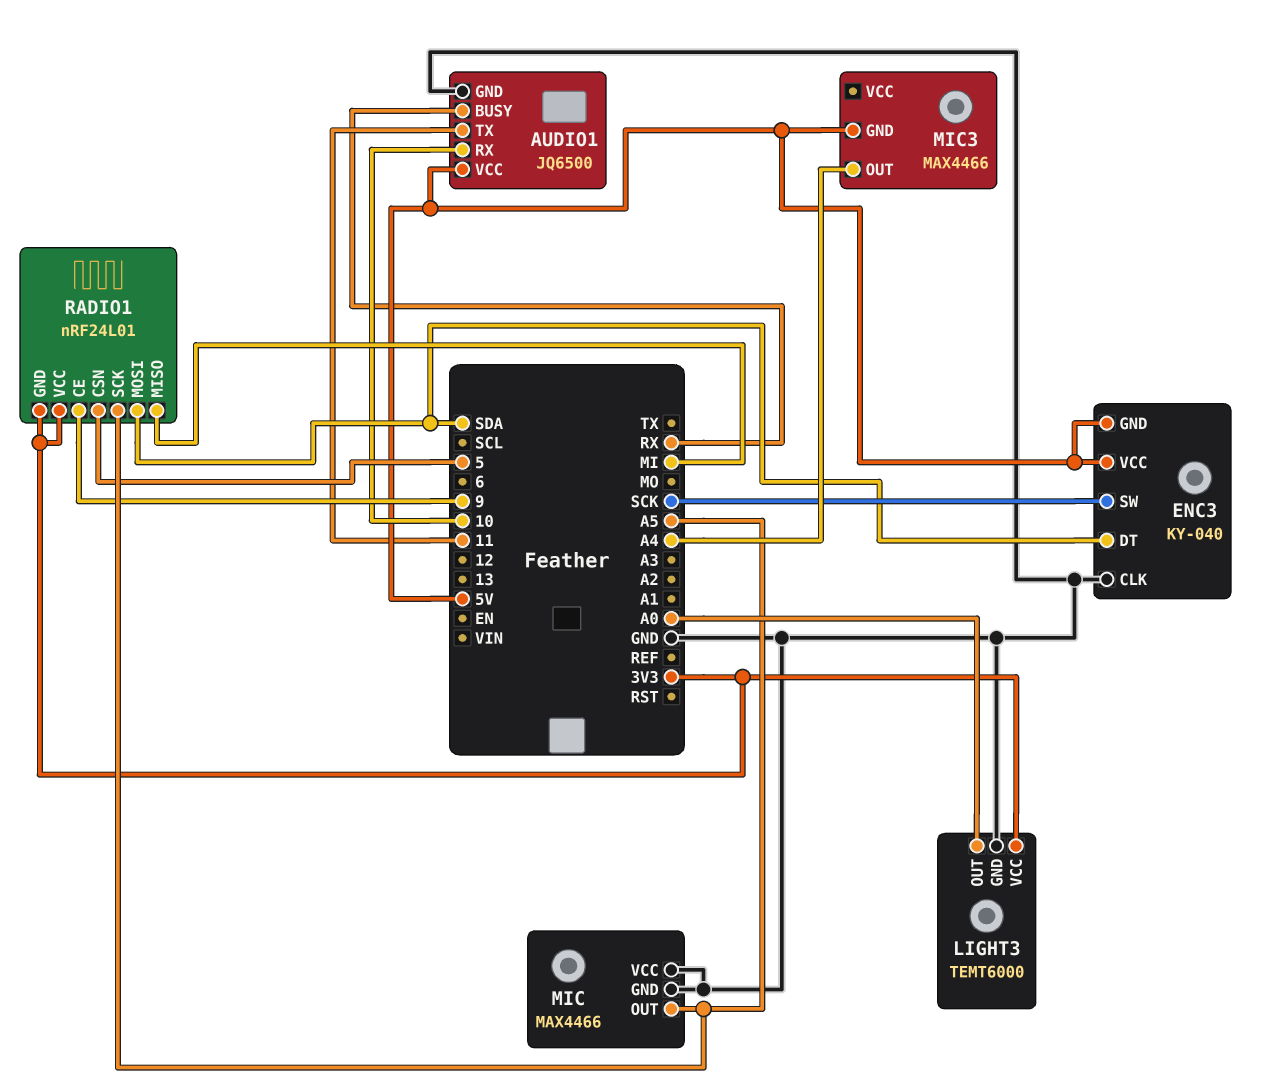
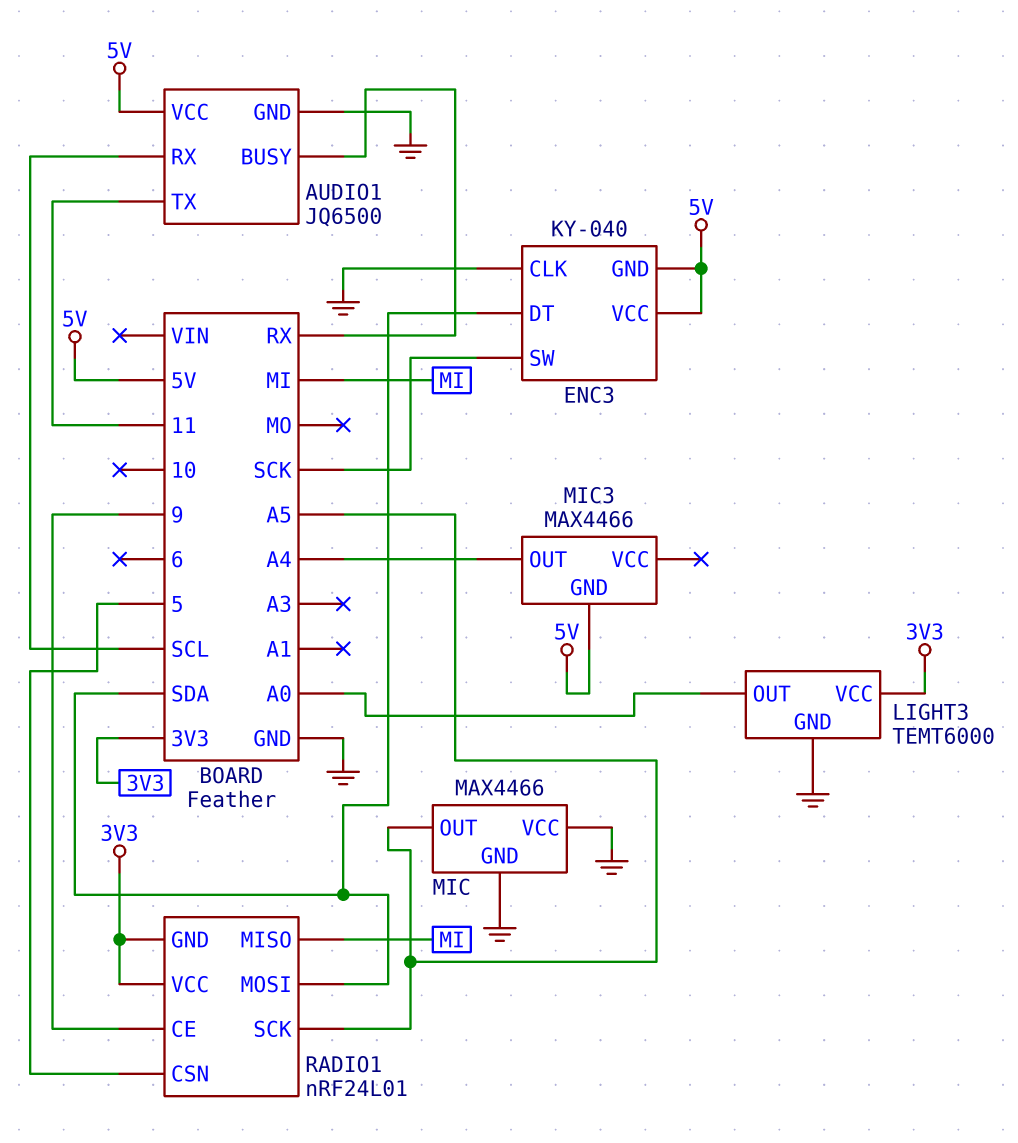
AUDIO1 pin RX: 10 -> SCL

